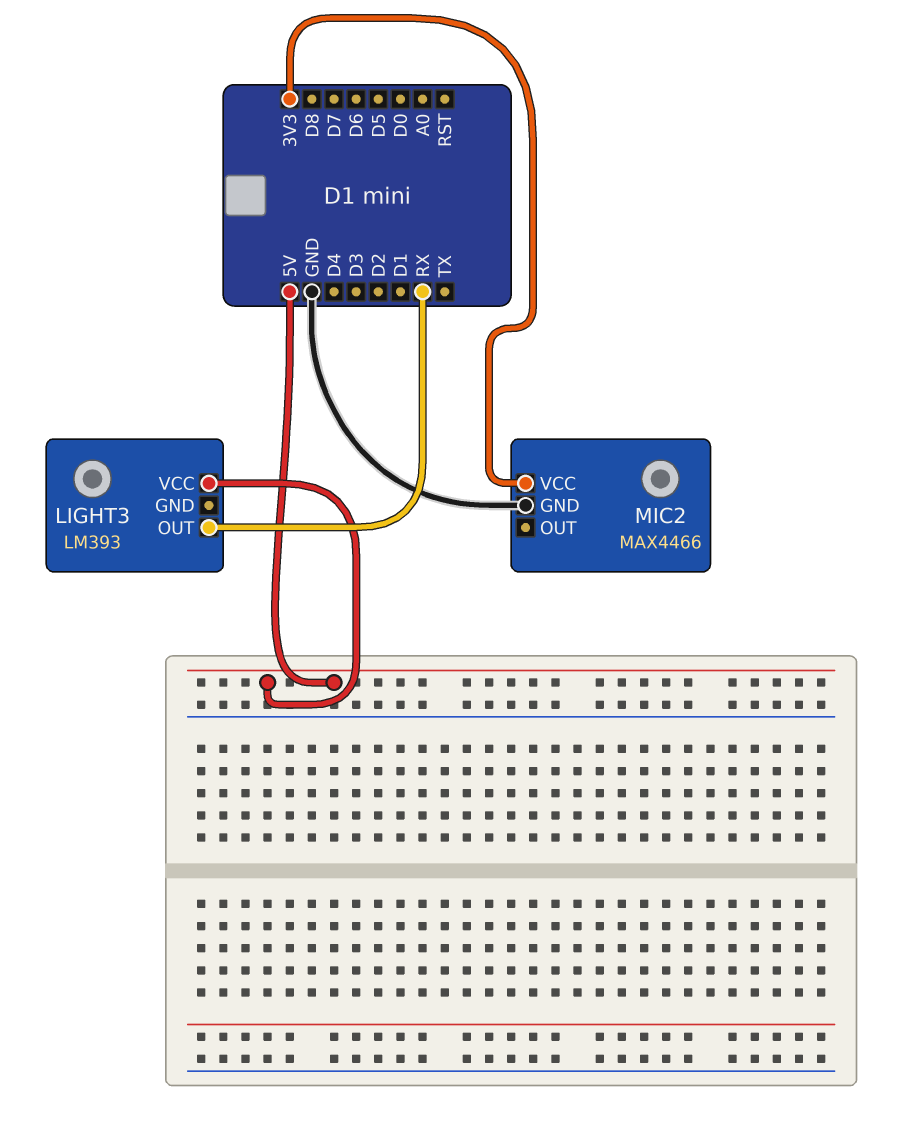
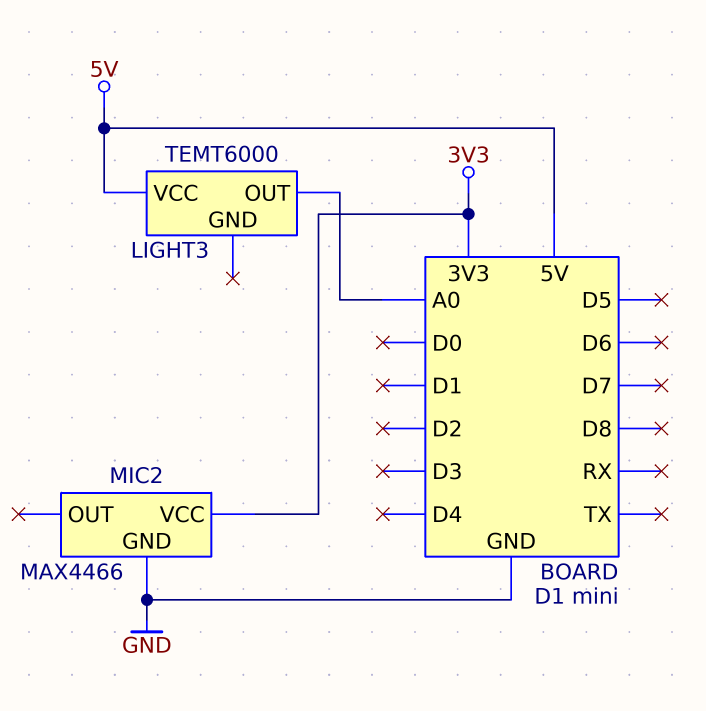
LIGHT3: LM393 -> TEMT6000
LIGHT3 pin OUT: RX -> A0

